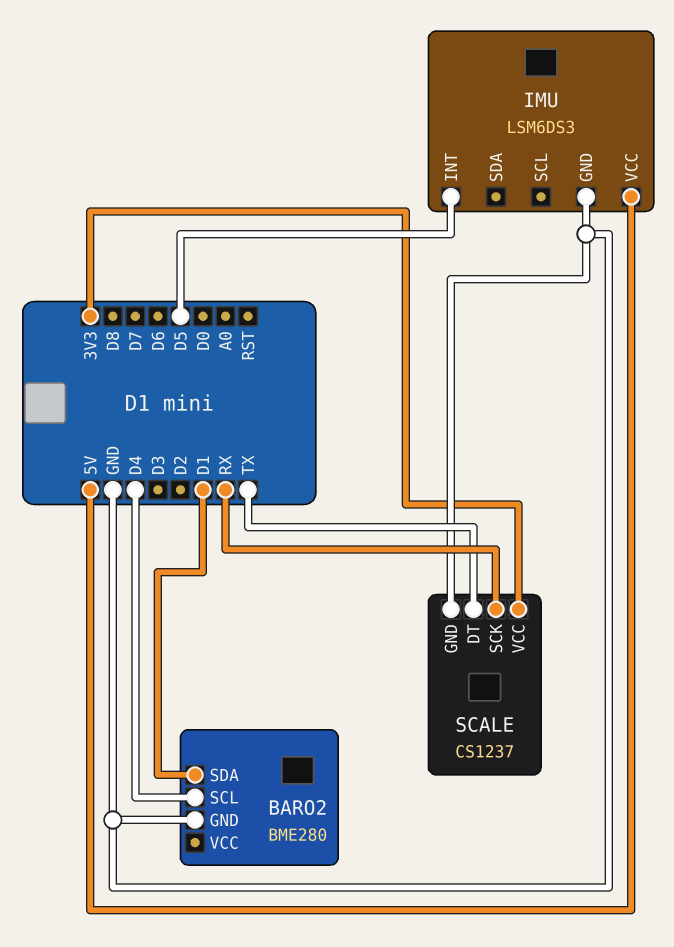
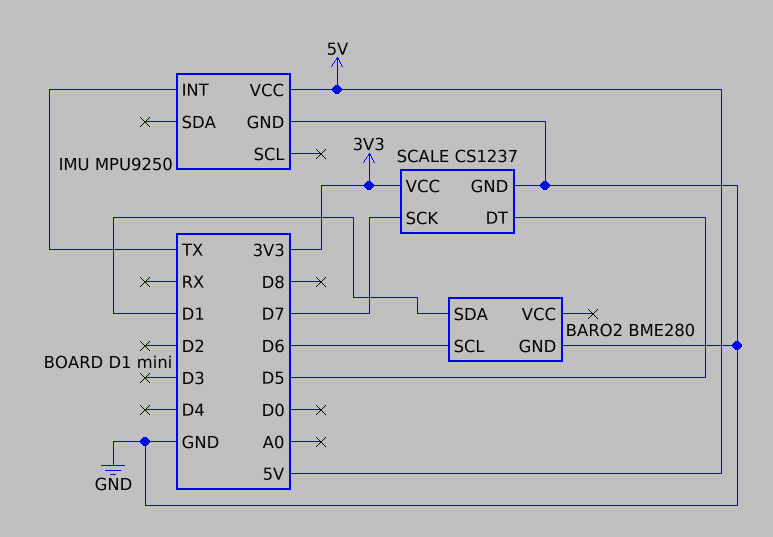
BARO2 pin SCL: D4 -> D6
IMU: LSM6DS3 -> MPU9250
IMU pin INT: D5 -> TX
SCALE pin DT: TX -> D5
SCALE pin SCK: RX -> D7

